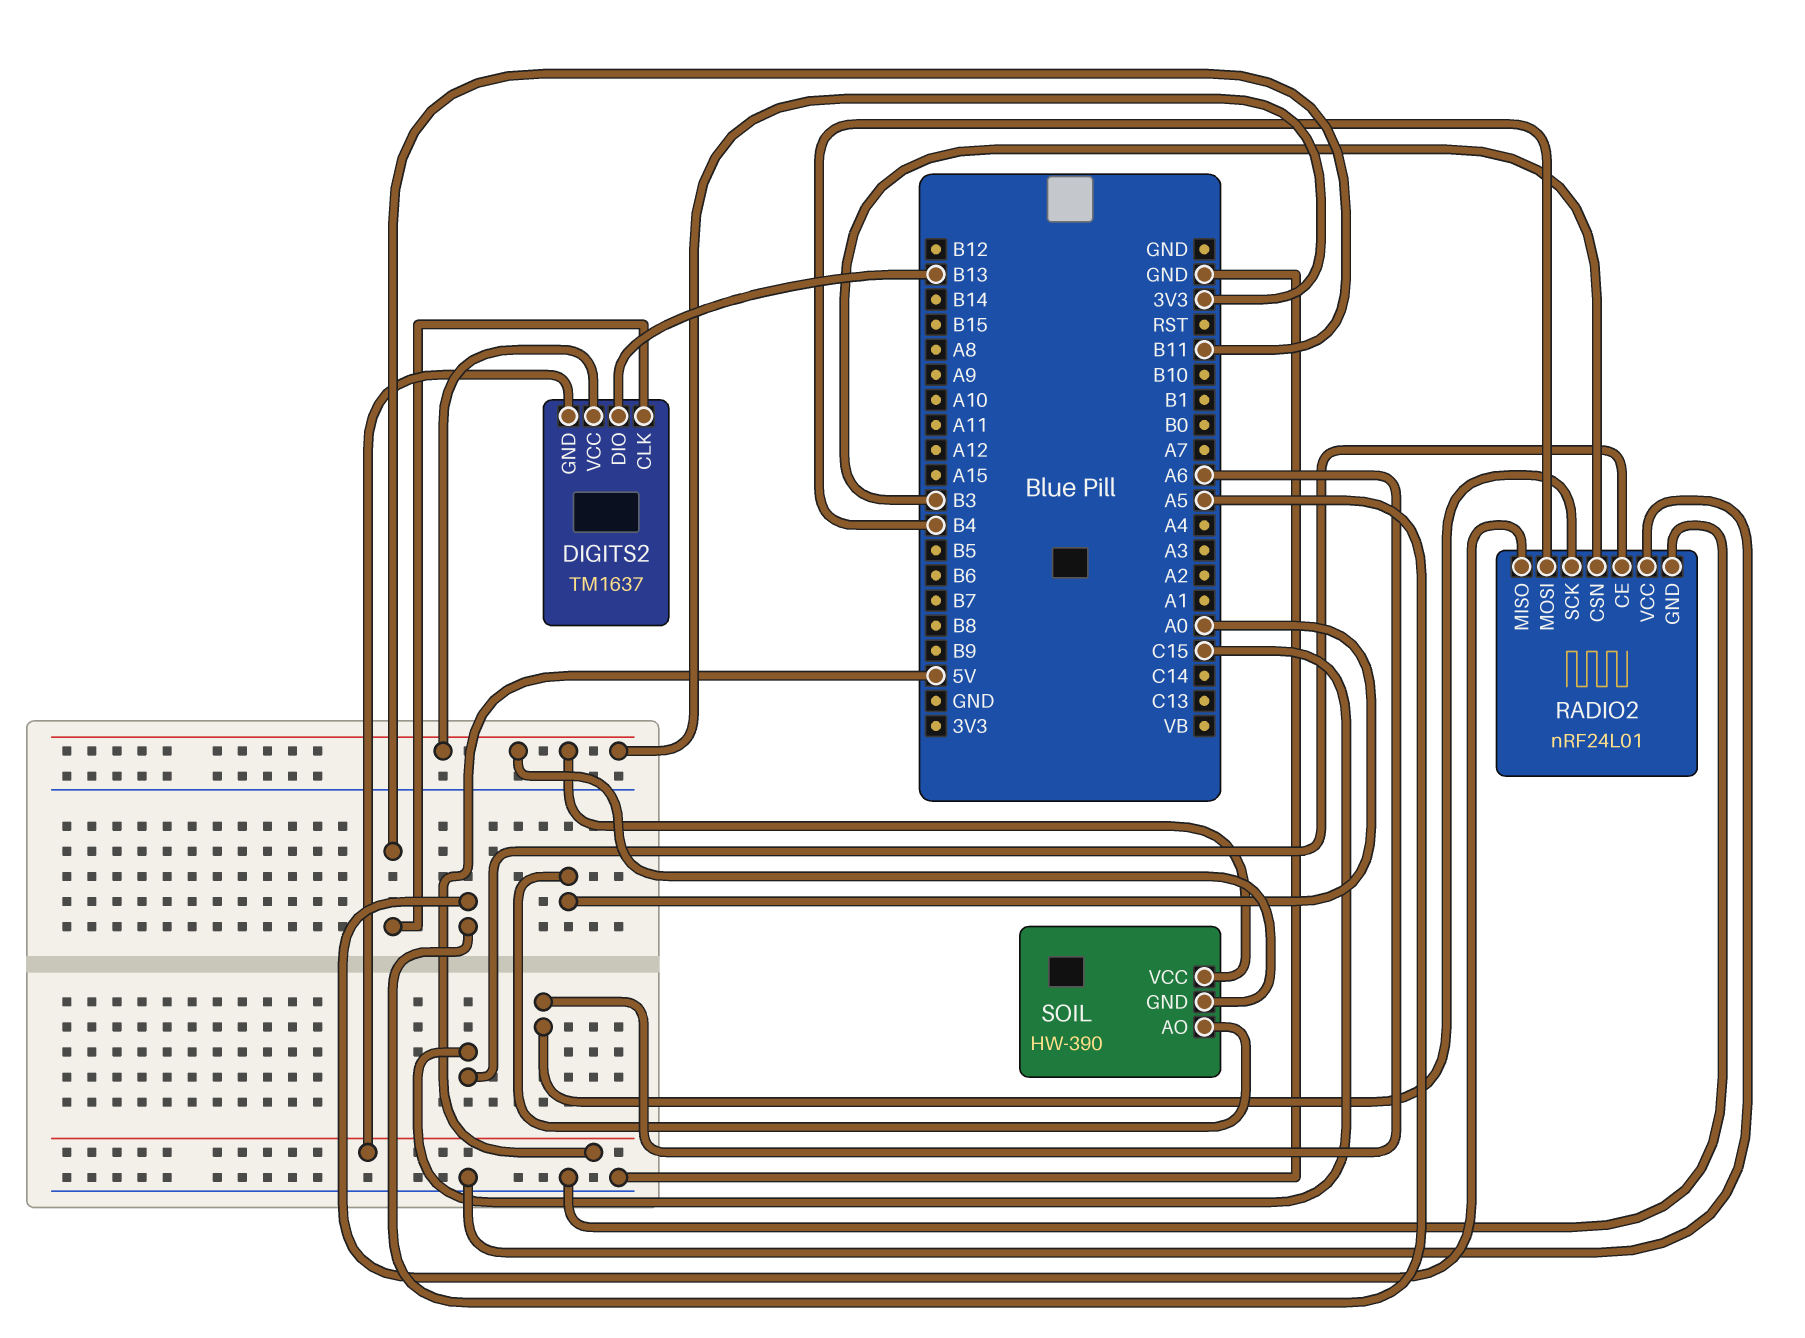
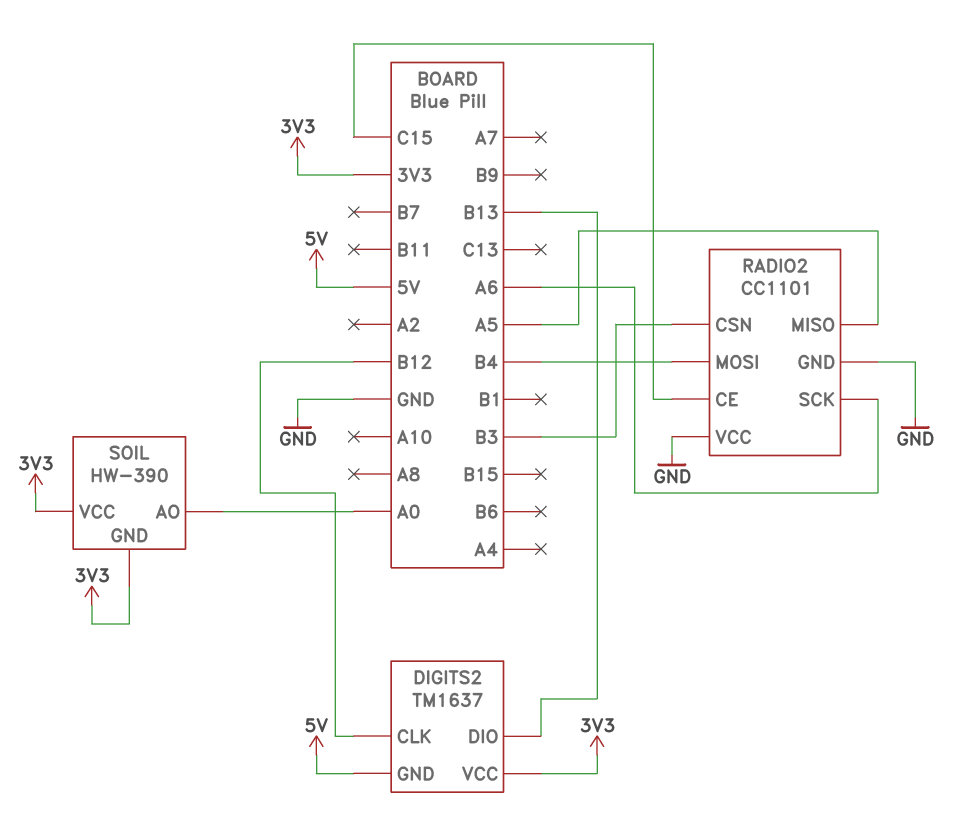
DIGITS2 pin CLK: B11 -> B12
RADIO2: nRF24L01 -> CC1101

